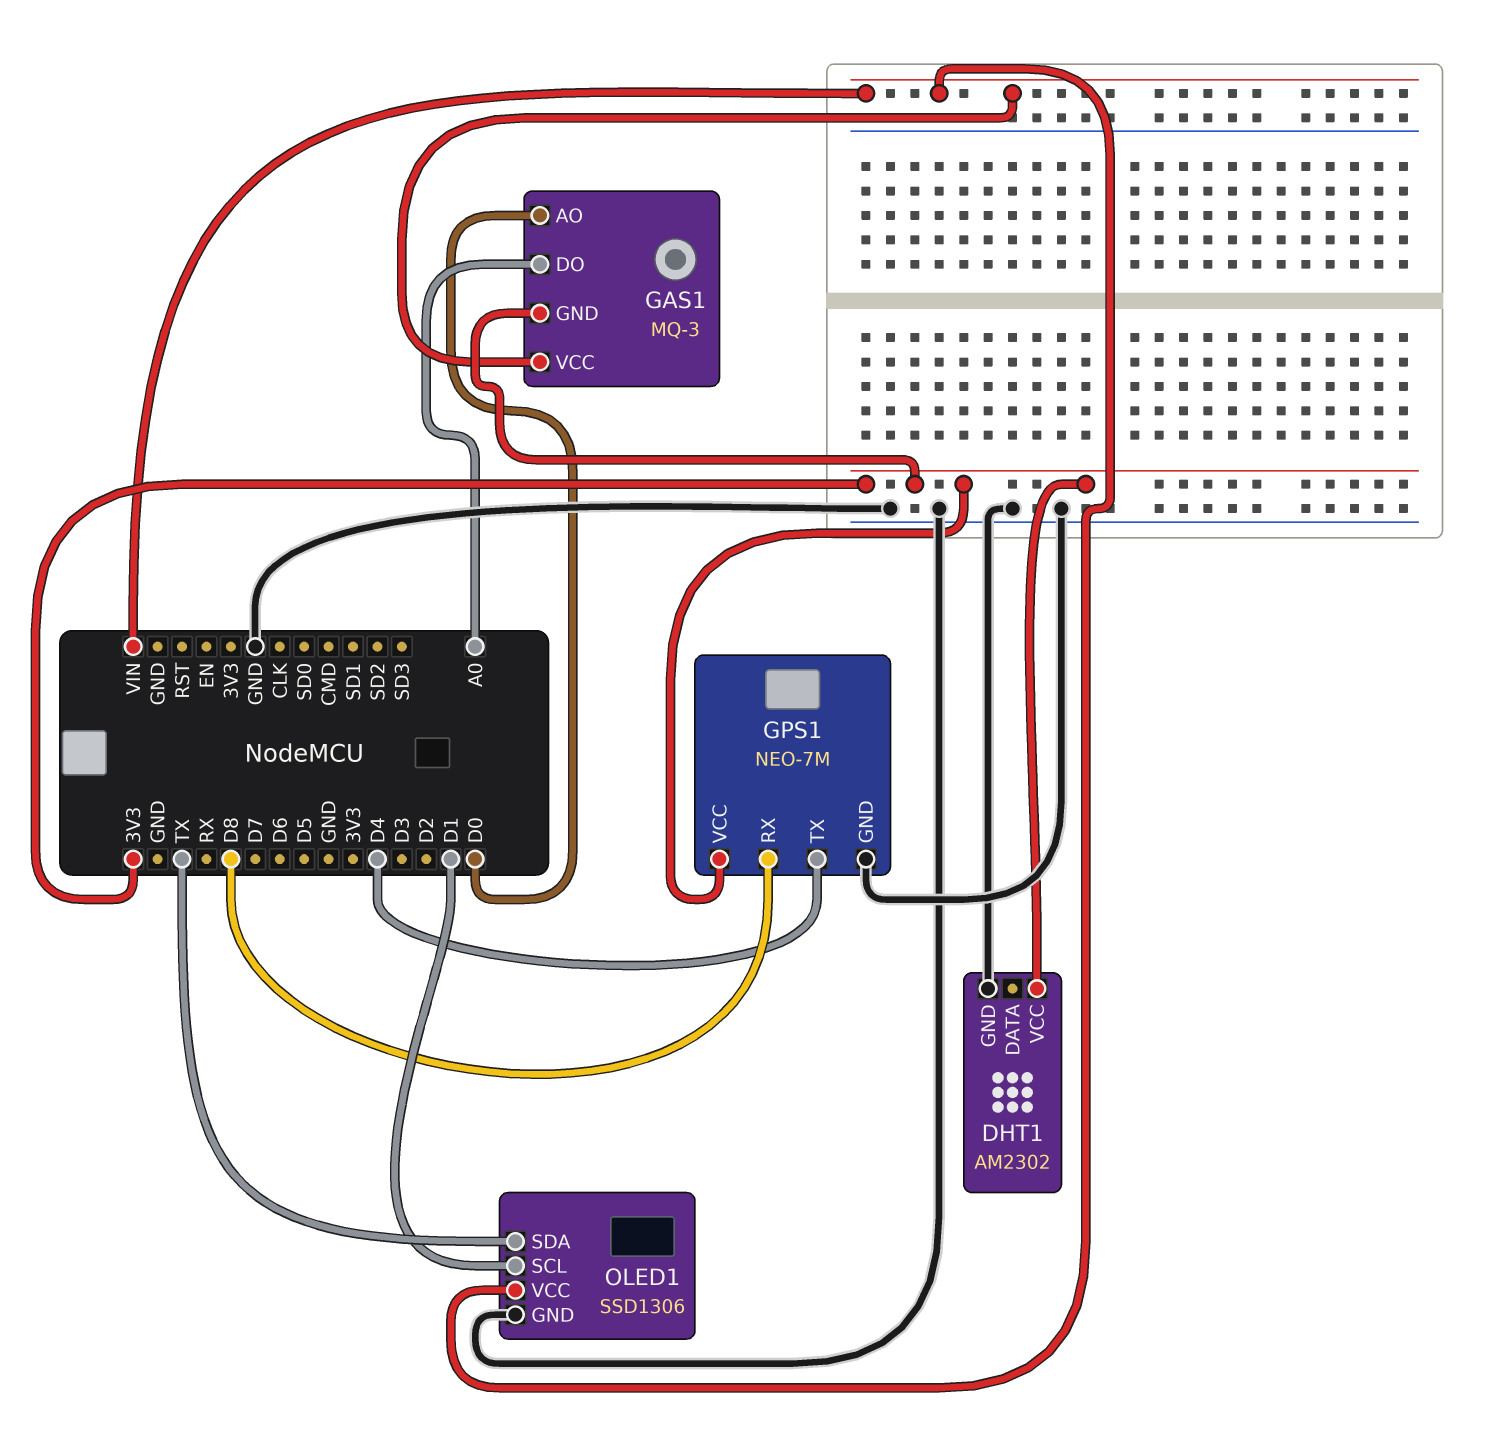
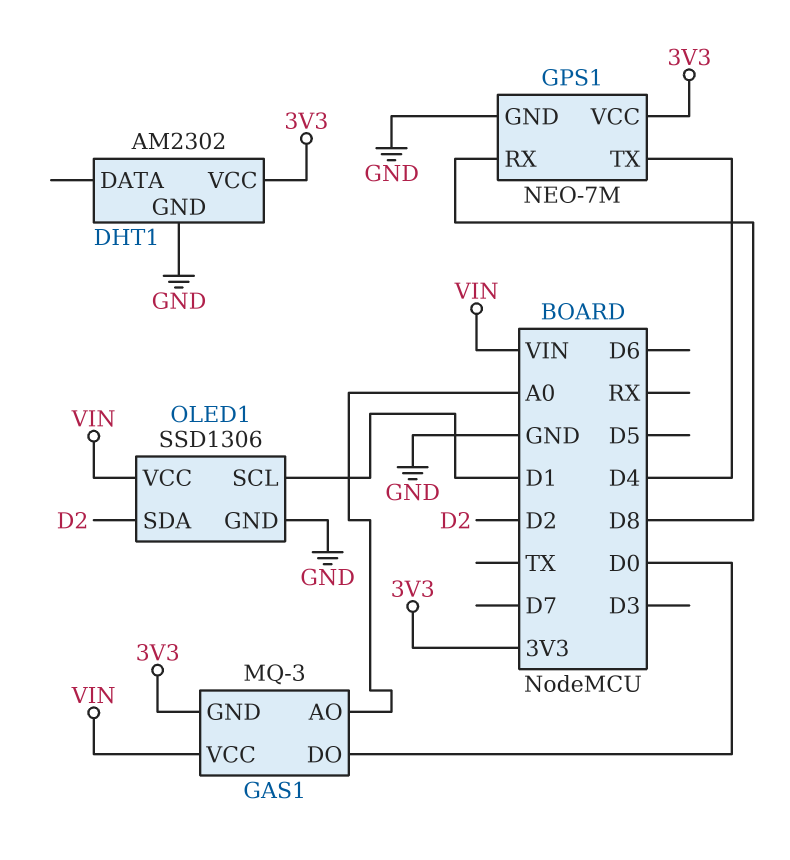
GAS1 pin AO: D0 -> A0
GAS1 pin DO: A0 -> D0
OLED1 pin SDA: TX -> D2

